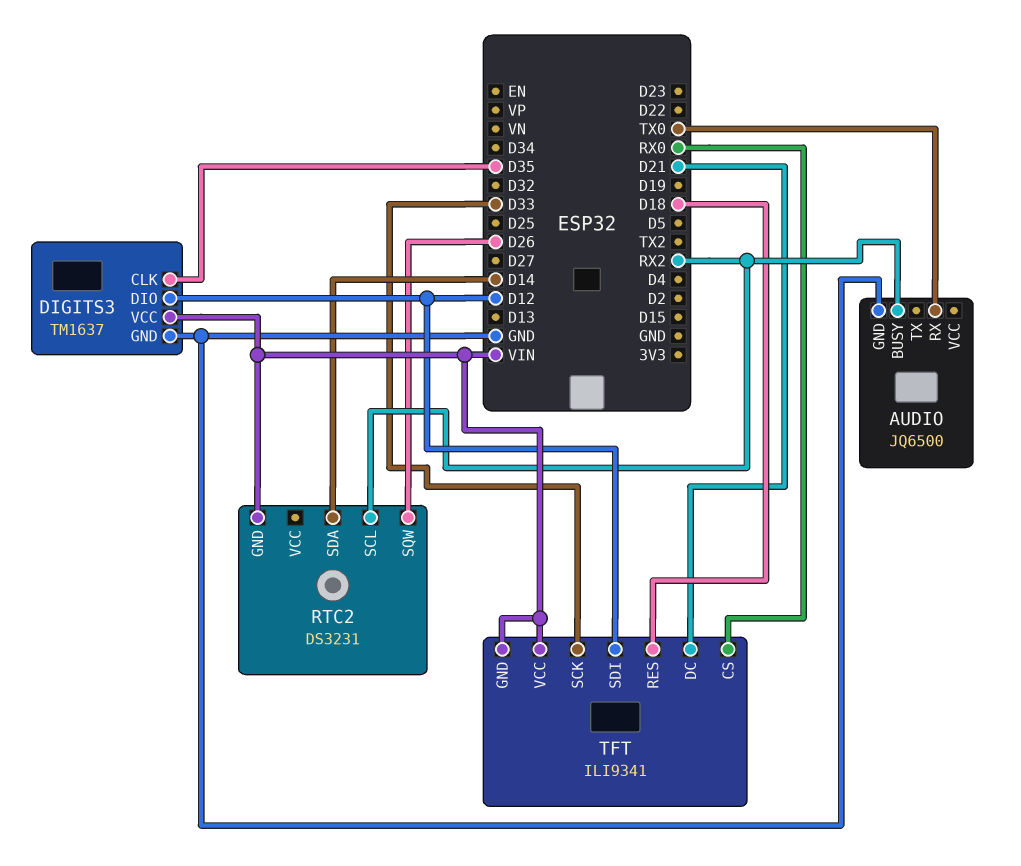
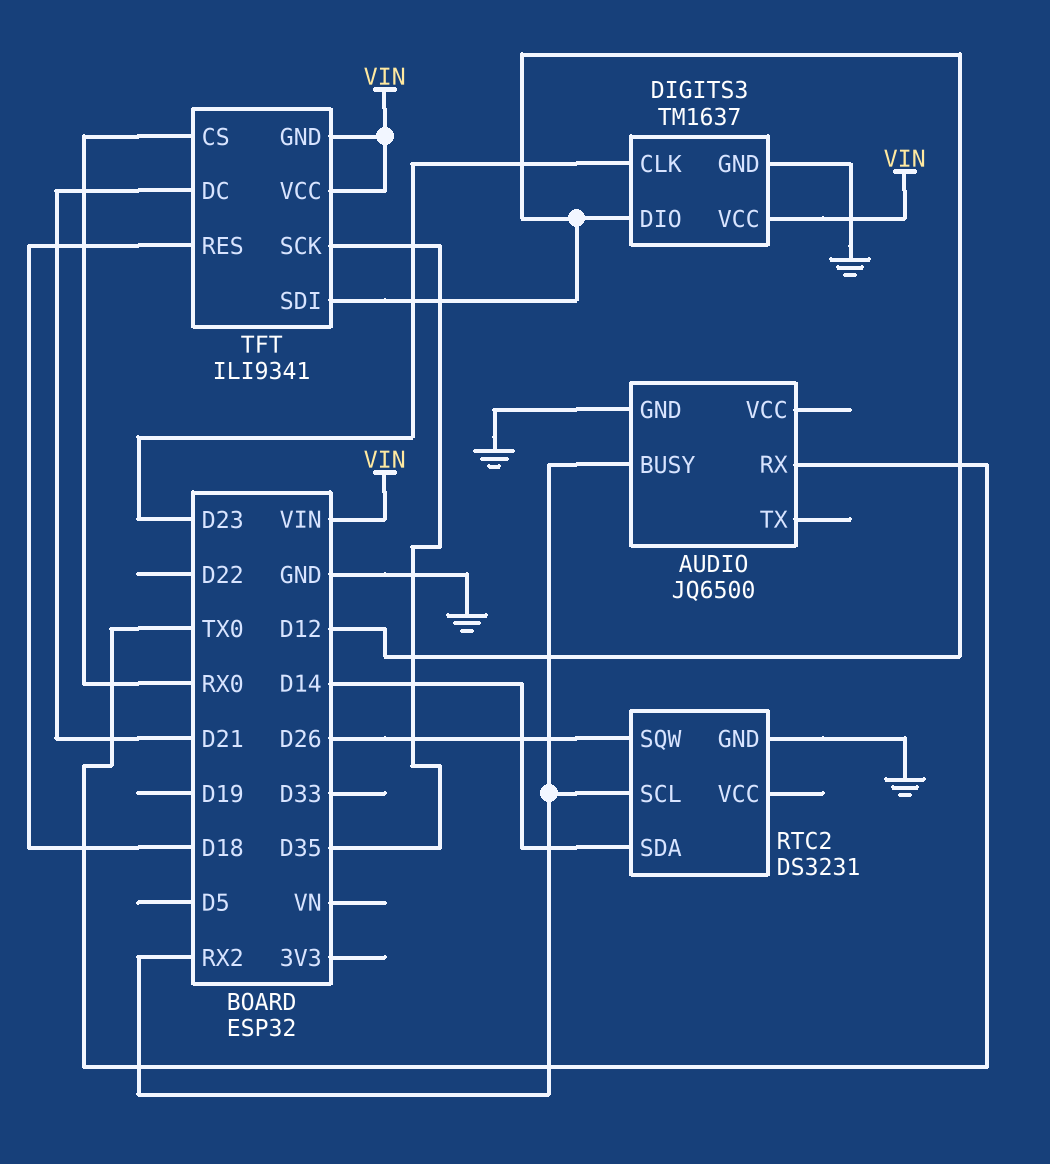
DIGITS3 pin CLK: D35 -> D23
RTC2 pin GND: VIN -> GND
TFT pin SCK: D33 -> D35

